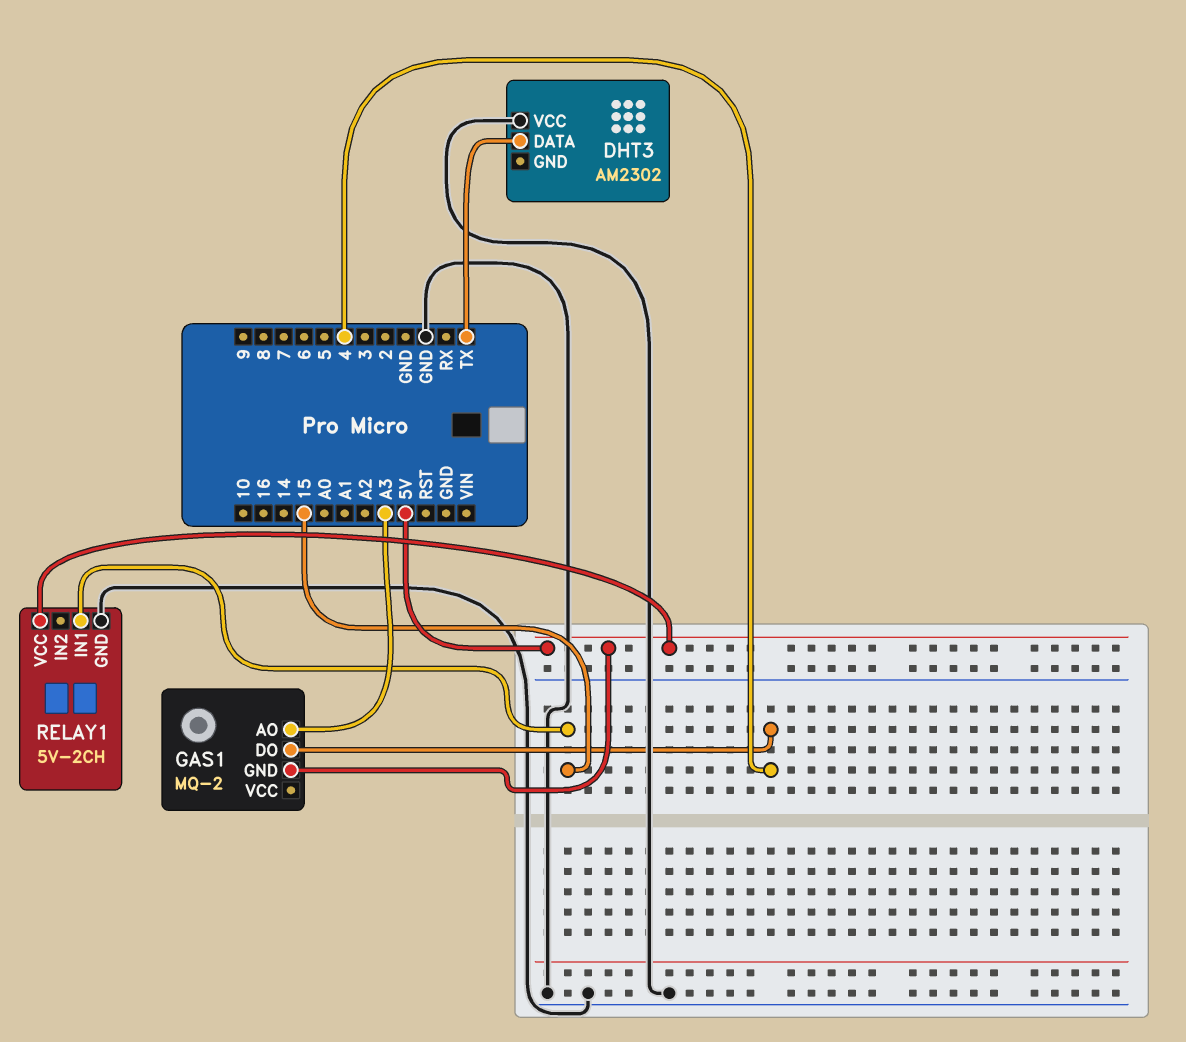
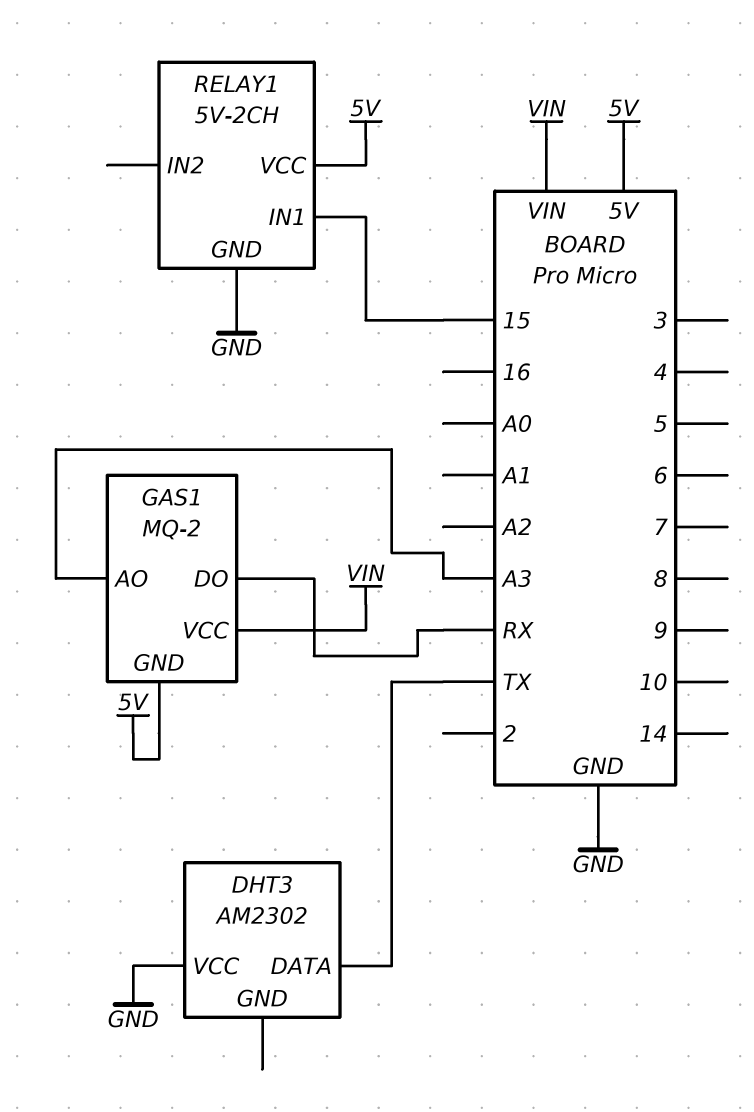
GAS1 pin DO: 4 -> RX
GAS1 pin VCC: none -> VIN

